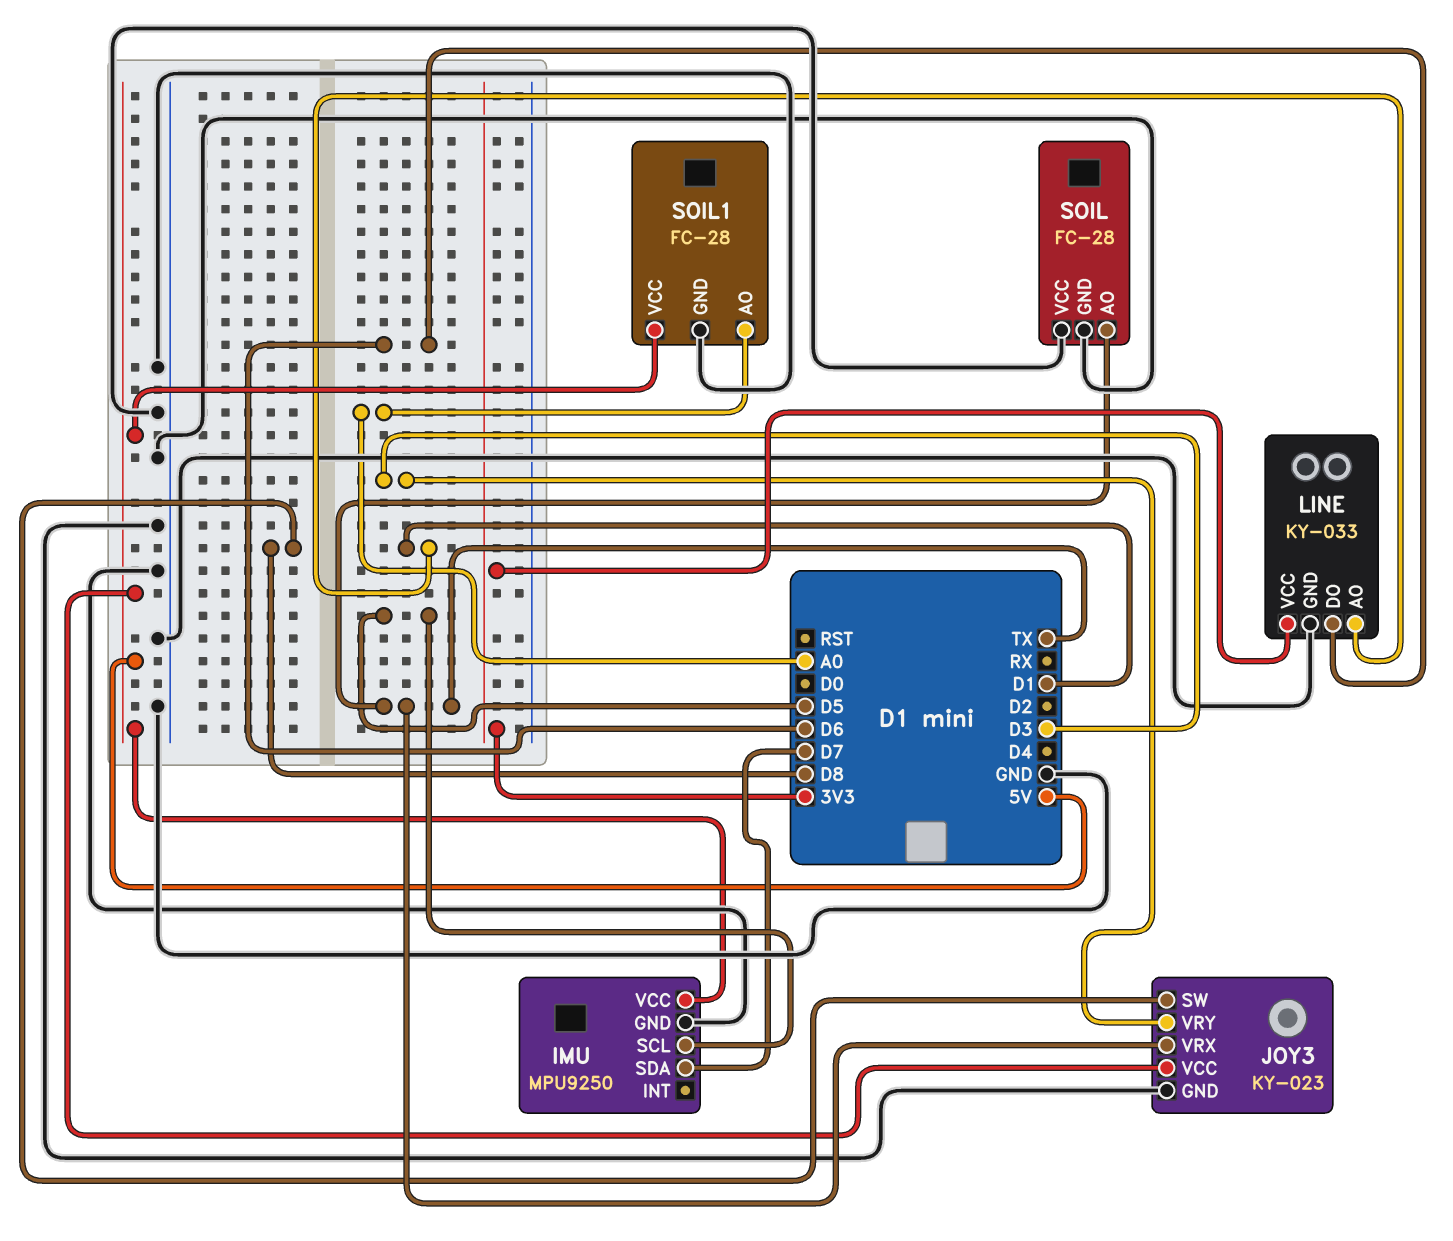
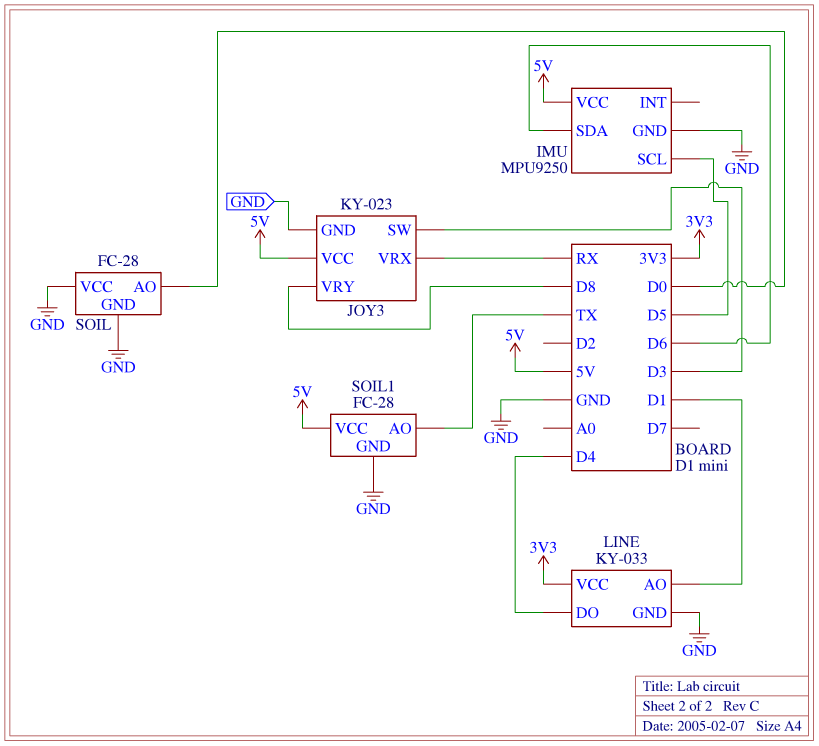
IMU pin SDA: D7 -> D6
JOY3 pin SW: D8 -> D3
JOY3 pin VRX: TX -> RX
JOY3 pin VRY: D3 -> D8
LINE pin DO: D6 -> D4
SOIL pin AO: TX -> D0
SOIL1 pin AO: A0 -> TX

